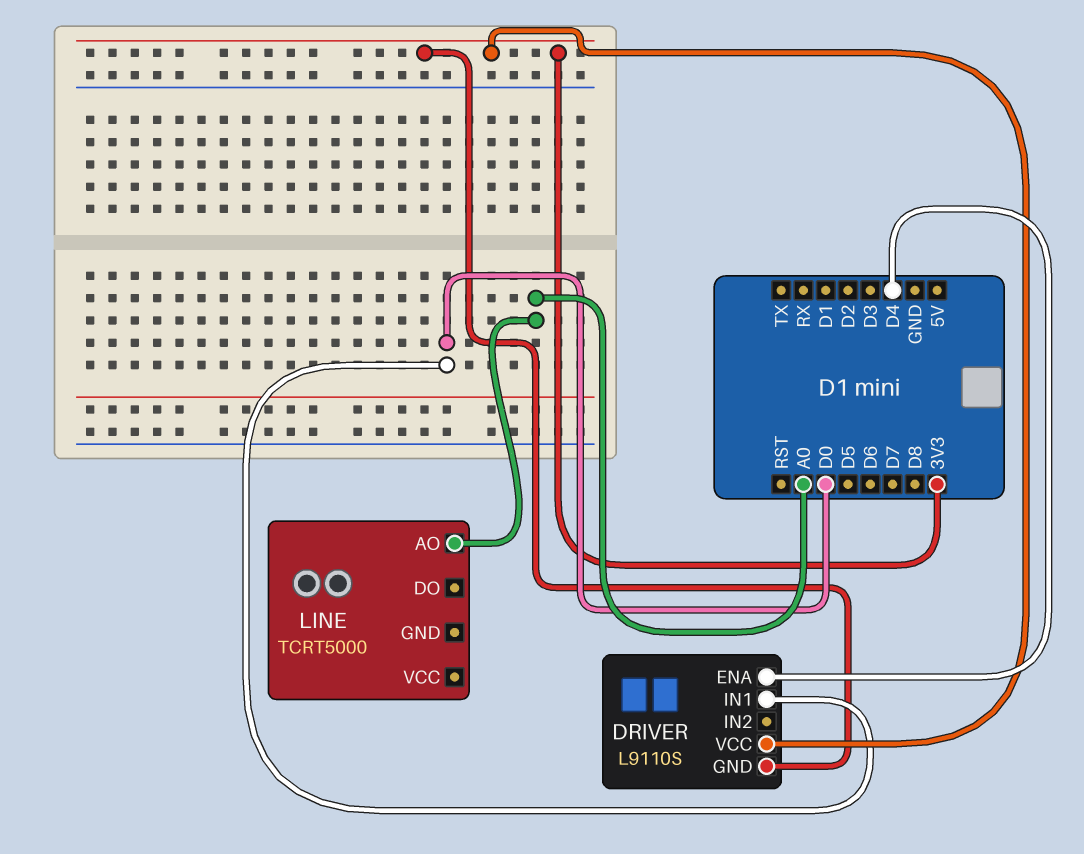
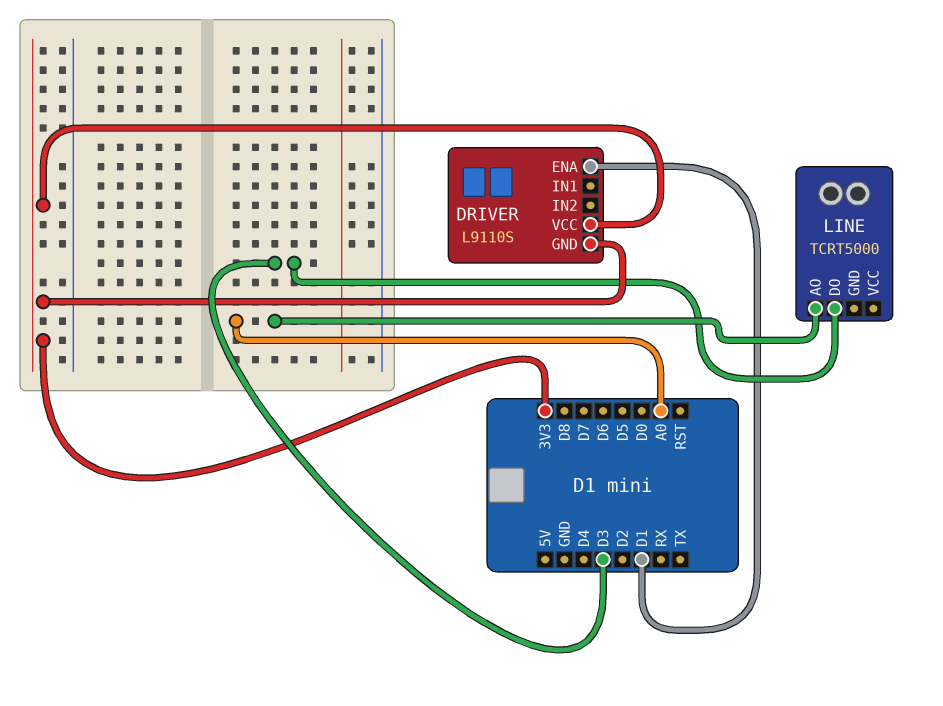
DRIVER pin ENA: D4 -> D1
DRIVER pin IN1: D0 -> none
LINE pin DO: none -> D3

